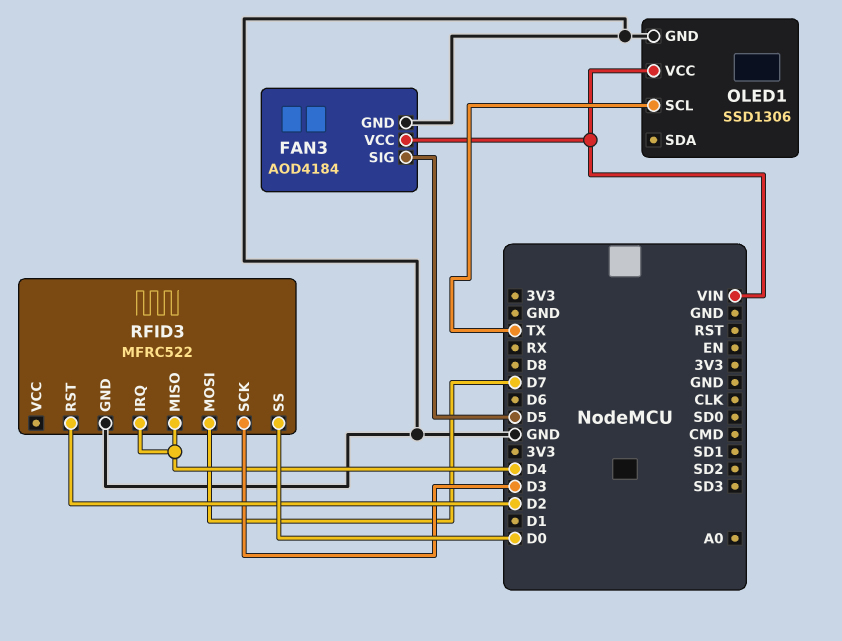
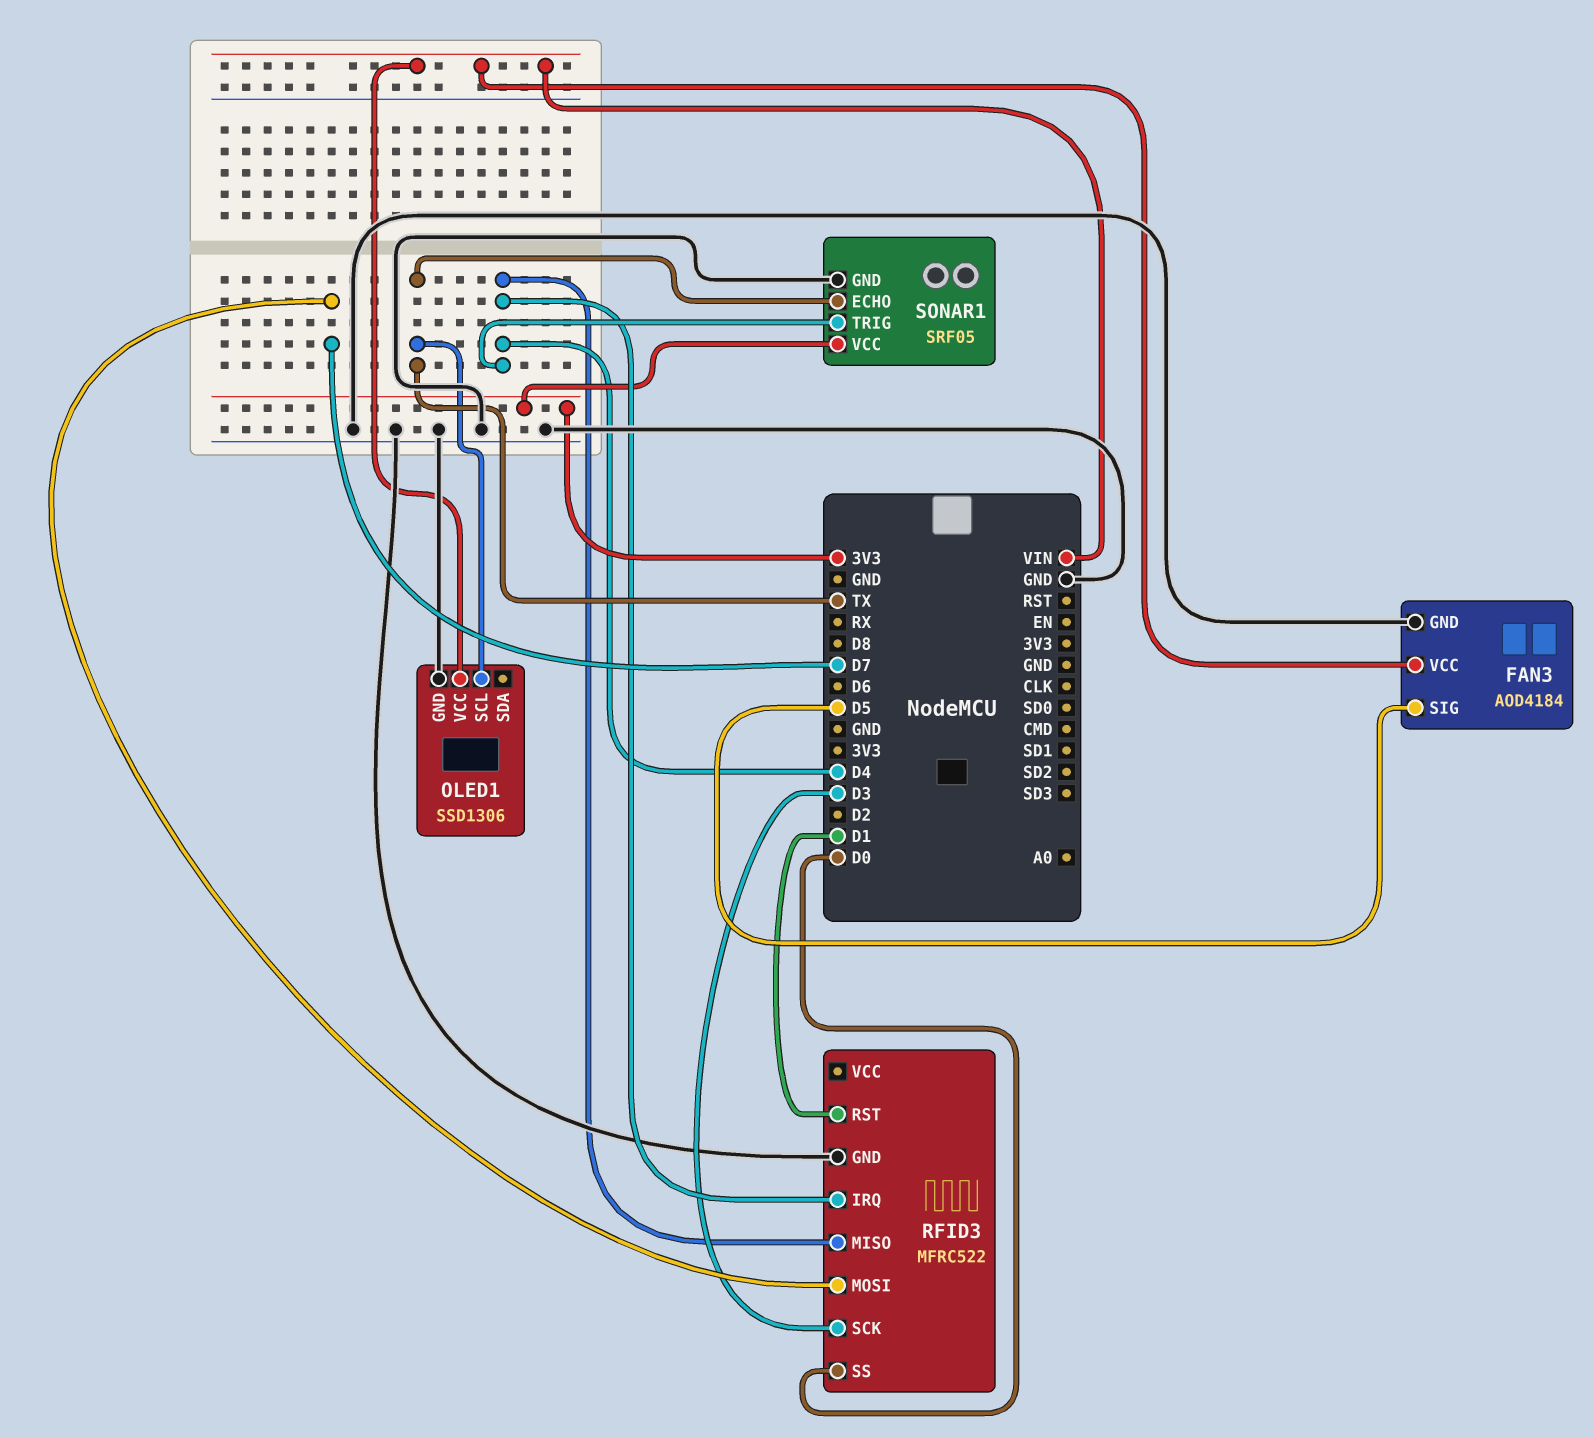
RFID3 pin RST: D2 -> D1
SONAR1: none -> SRF05
SONAR1 pin ECHO: none -> TX
SONAR1 pin GND: none -> GND
SONAR1 pin TRIG: none -> D4
SONAR1 pin VCC: none -> 3V3

